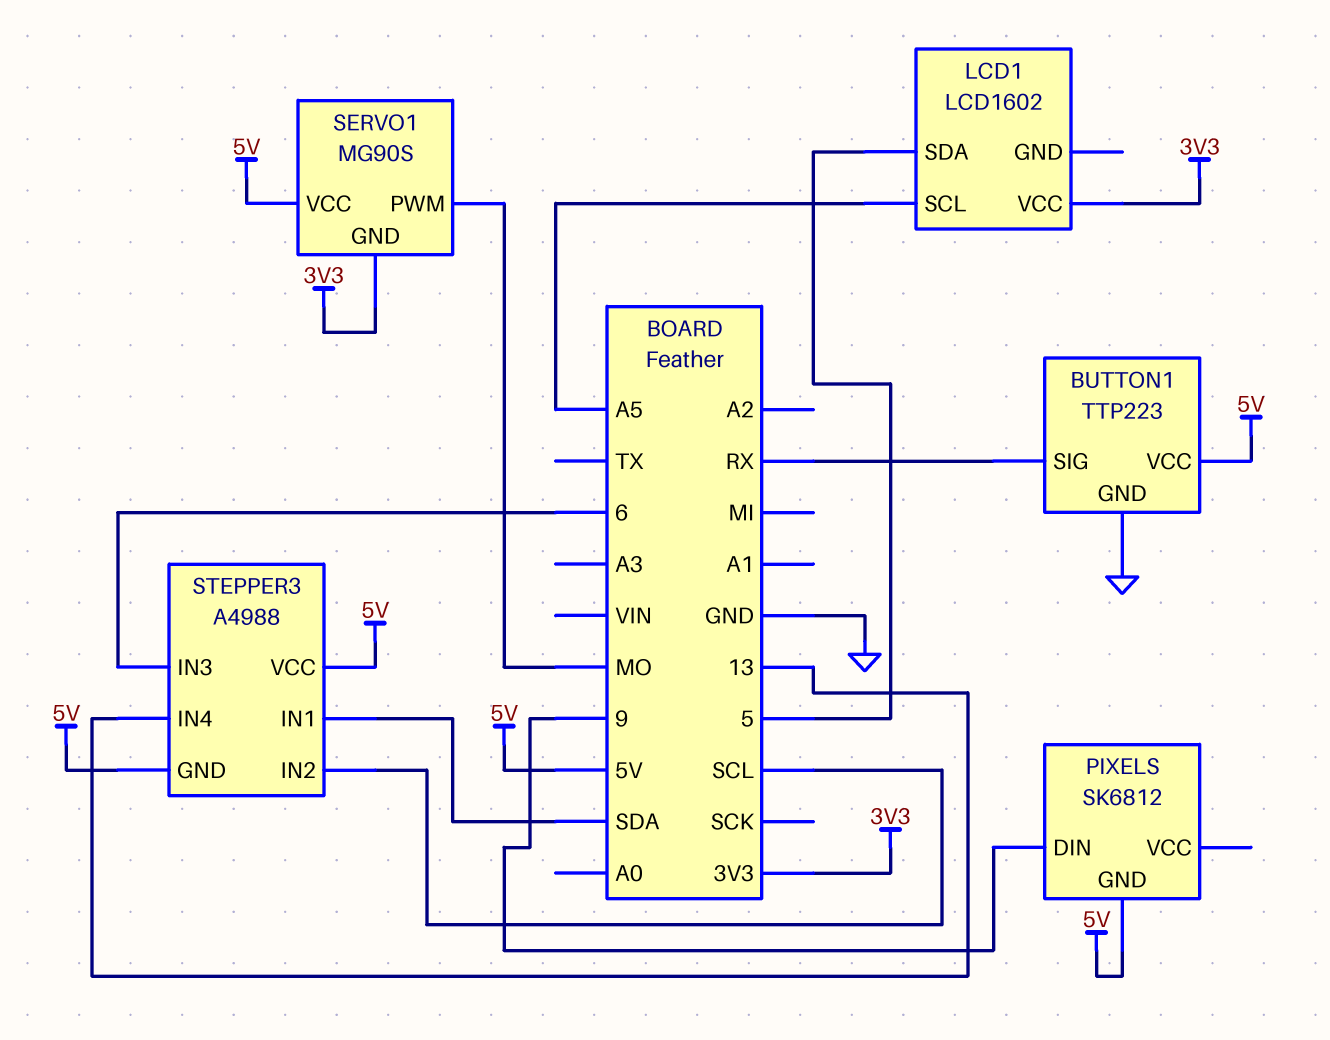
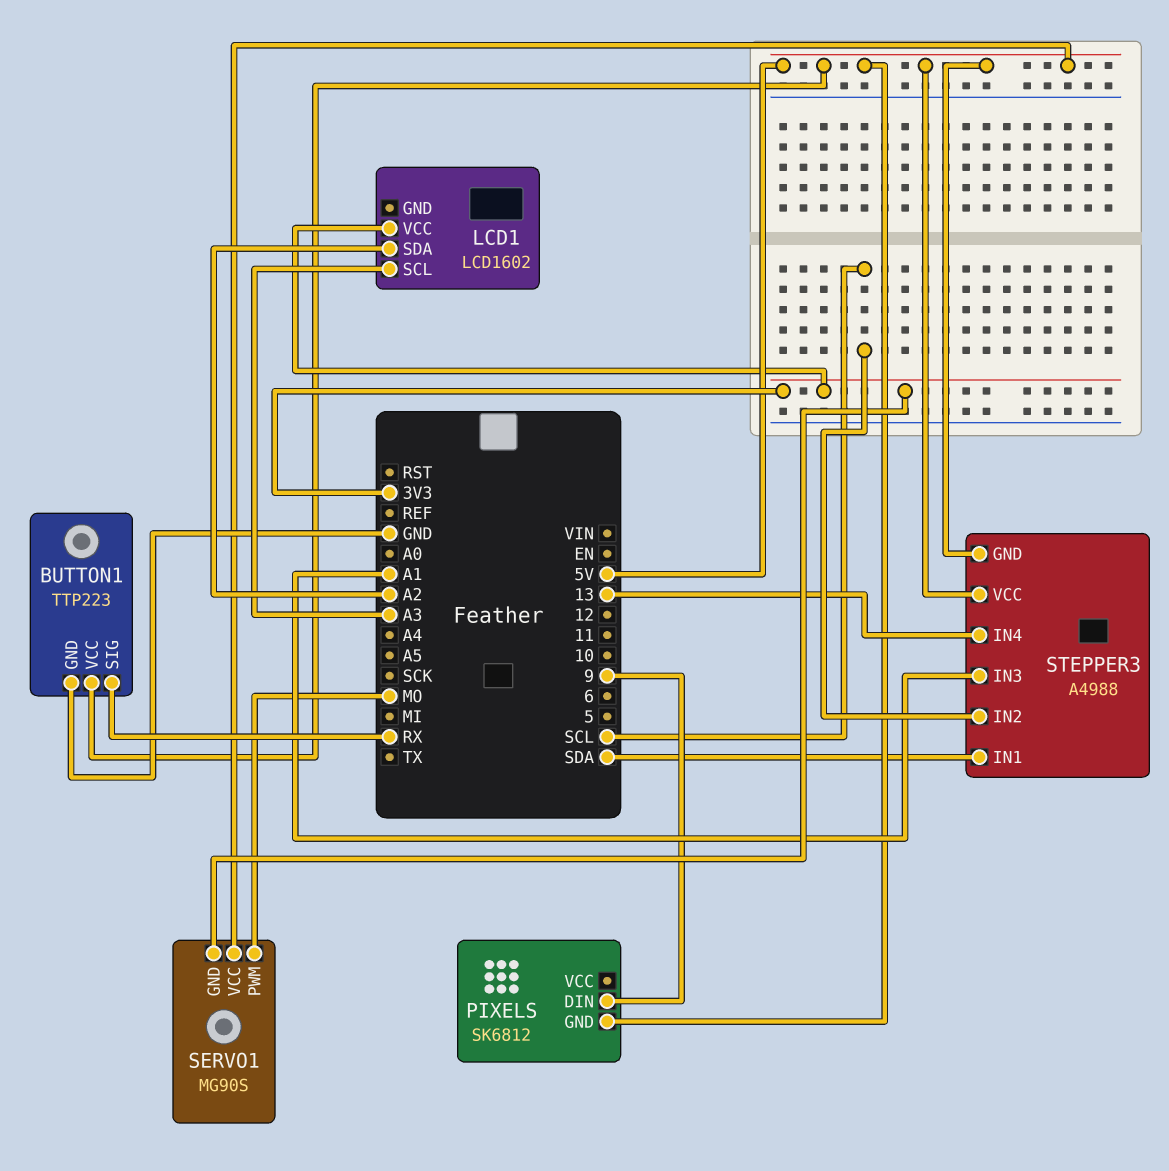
LCD1 pin SCL: A5 -> A3
LCD1 pin SDA: 5 -> A2
STEPPER3 pin IN3: 6 -> A1

